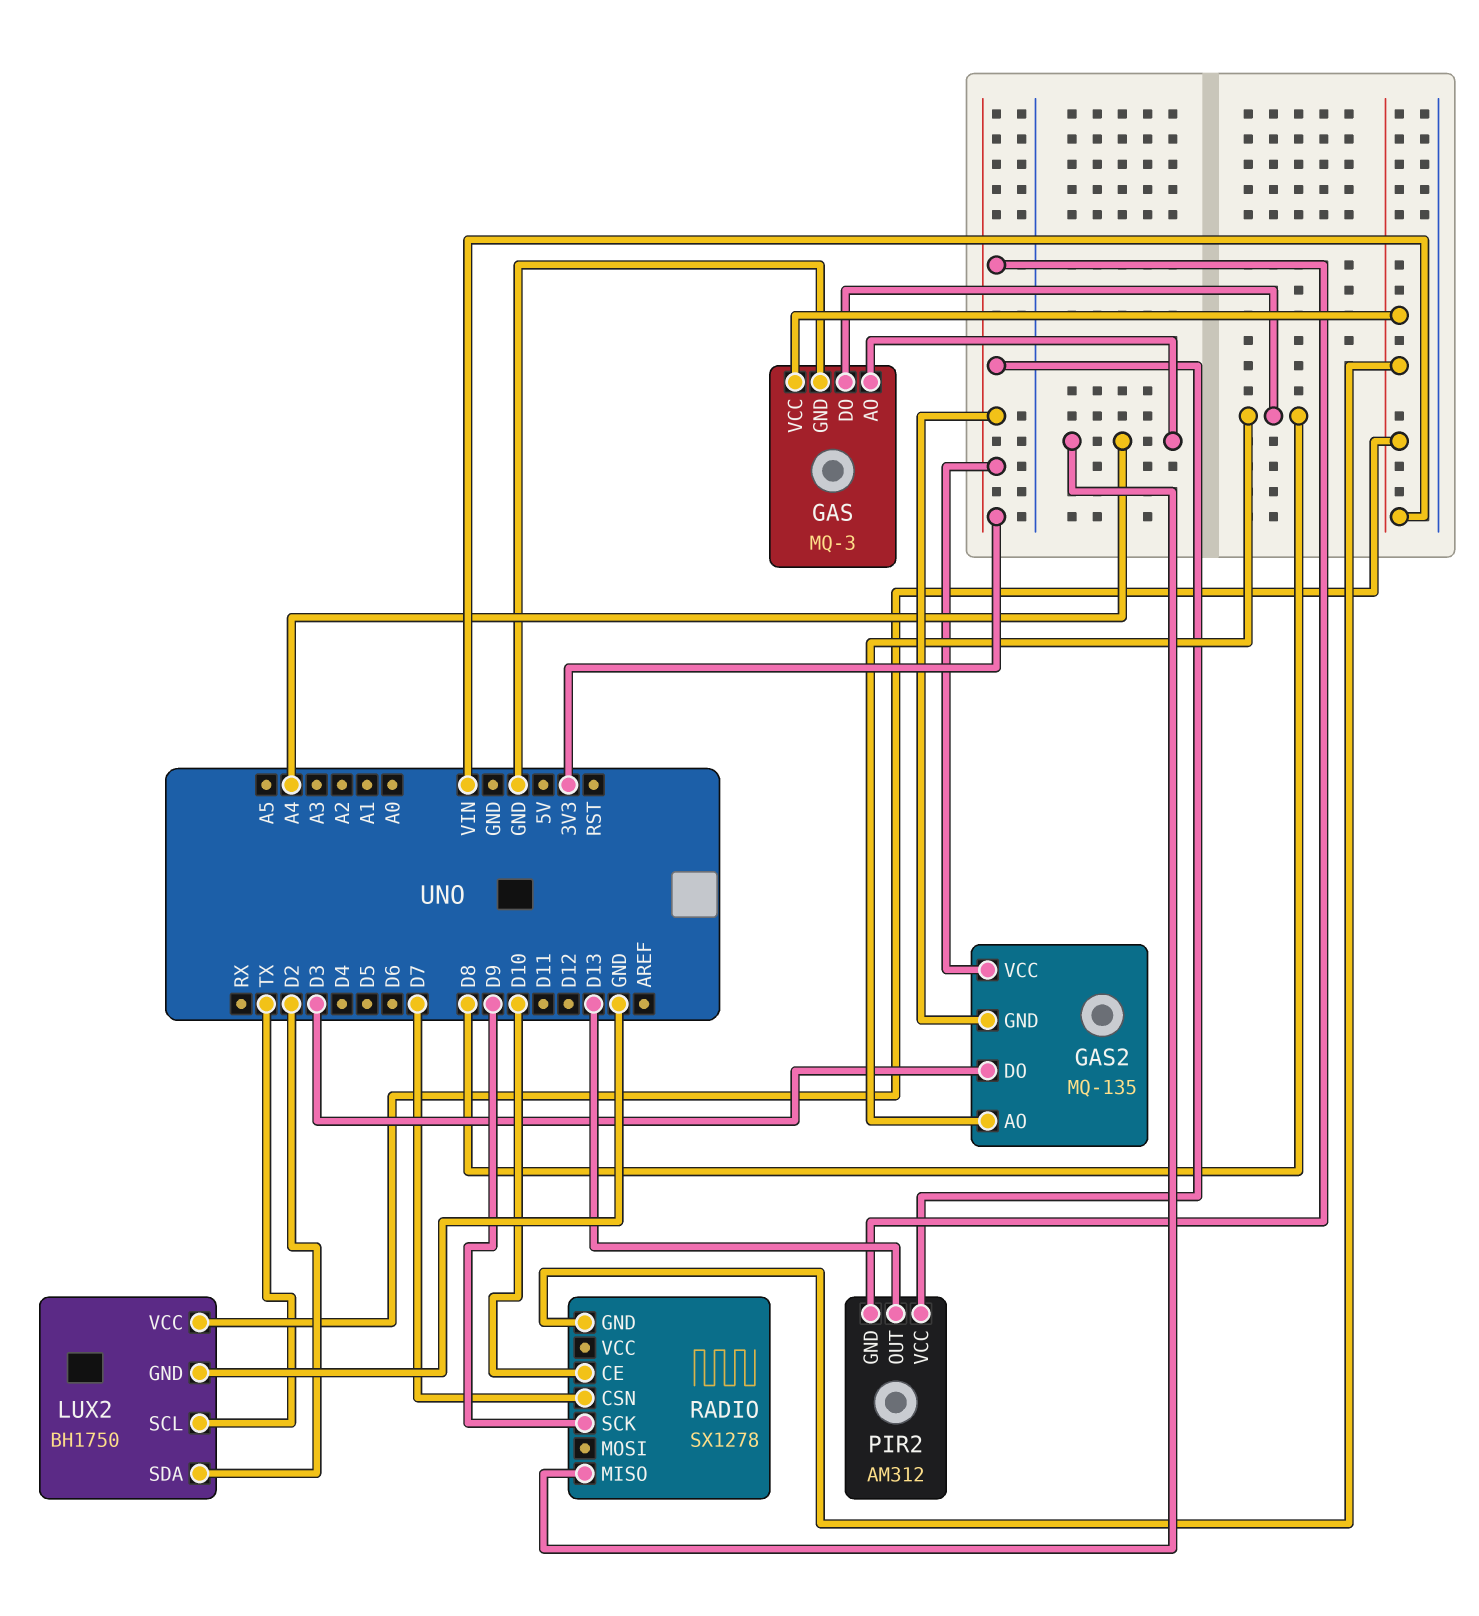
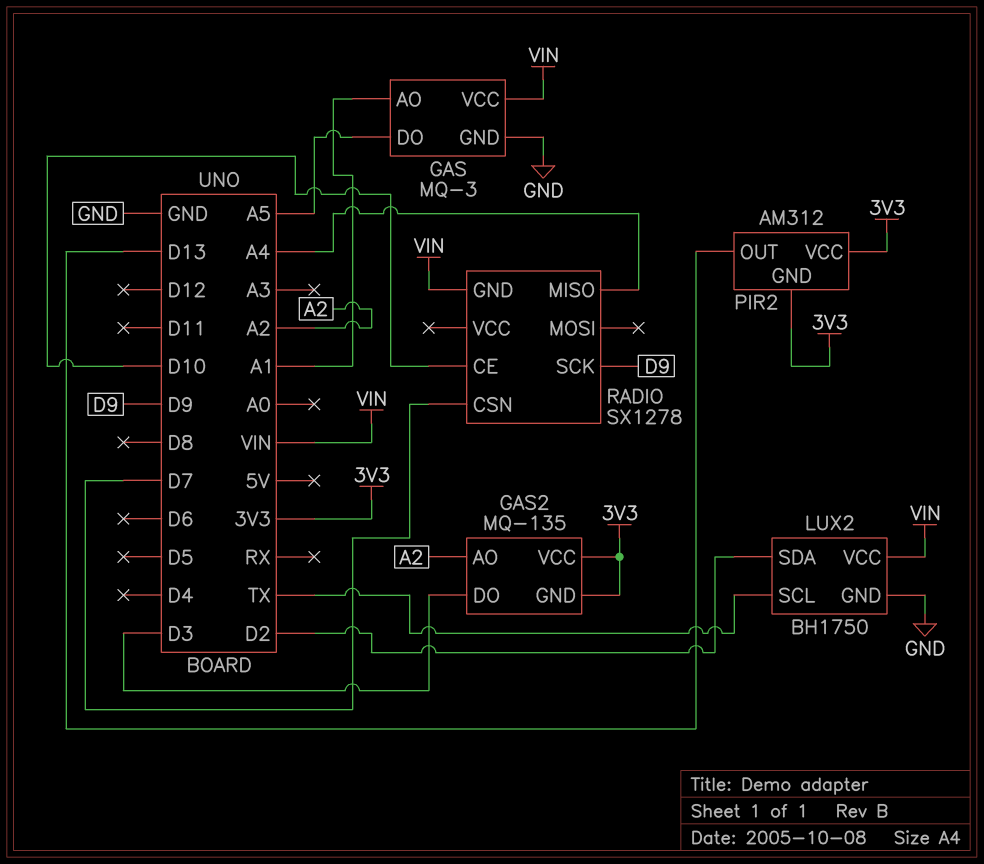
GAS pin AO: A4 -> A1
GAS pin DO: D8 -> A5
GAS2 pin AO: D8 -> A2

